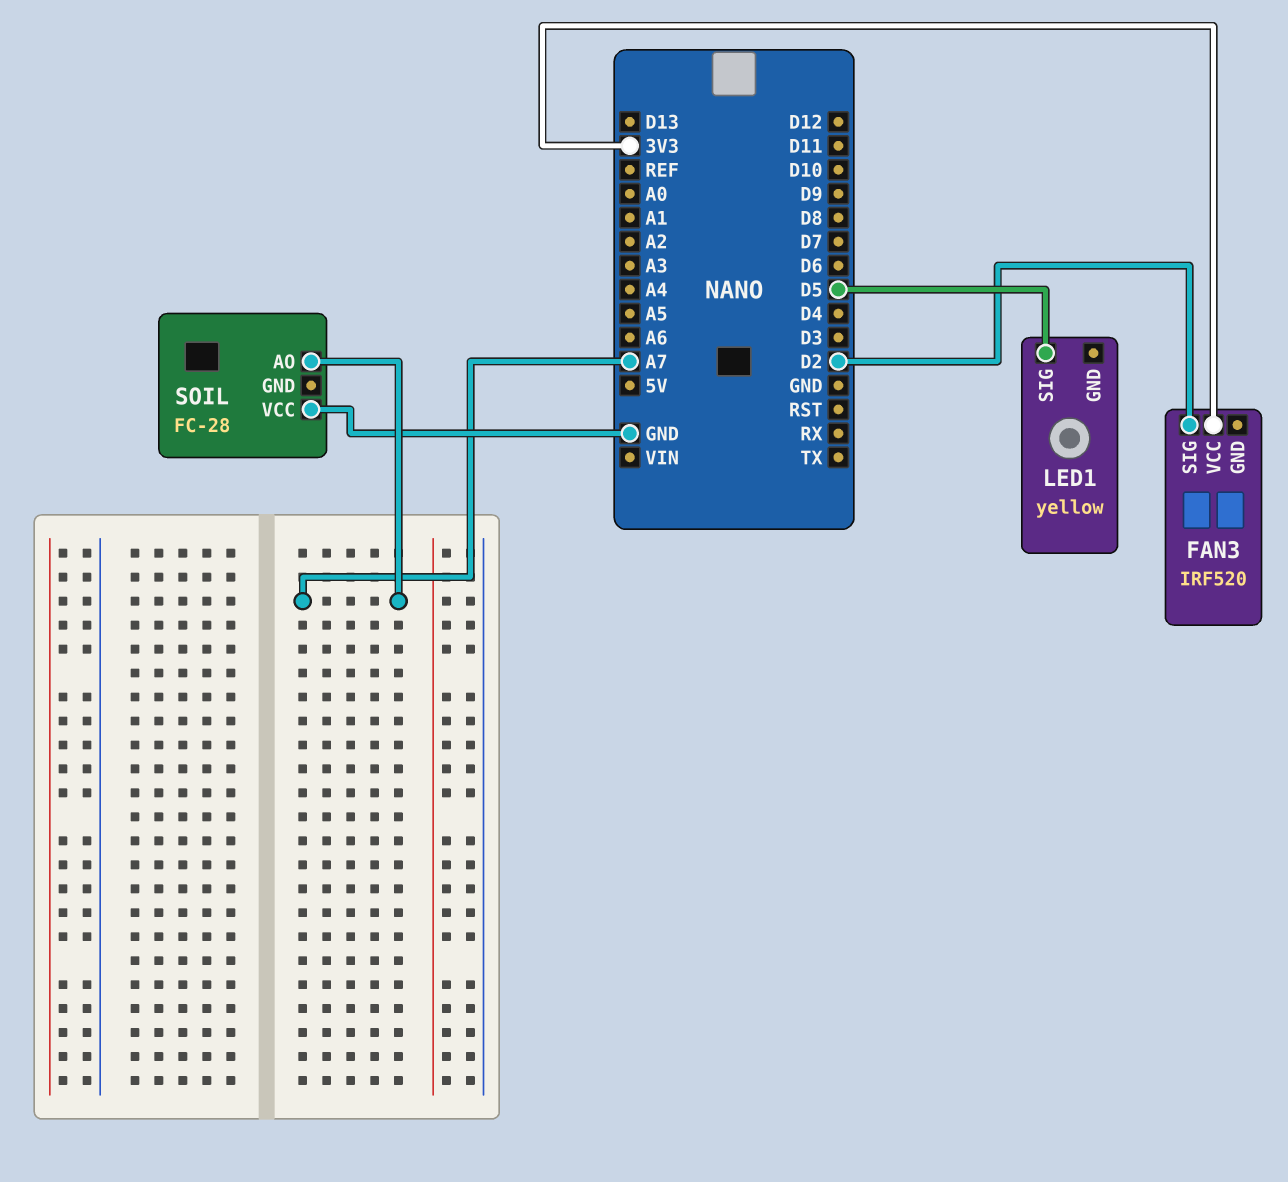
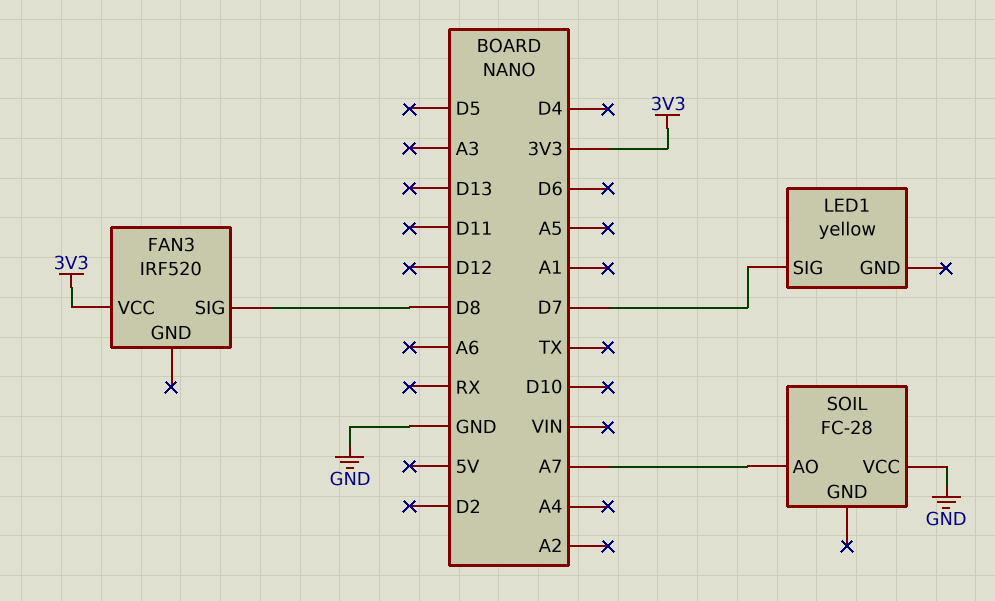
FAN3 pin SIG: D2 -> D8
LED1 pin SIG: D5 -> D7

